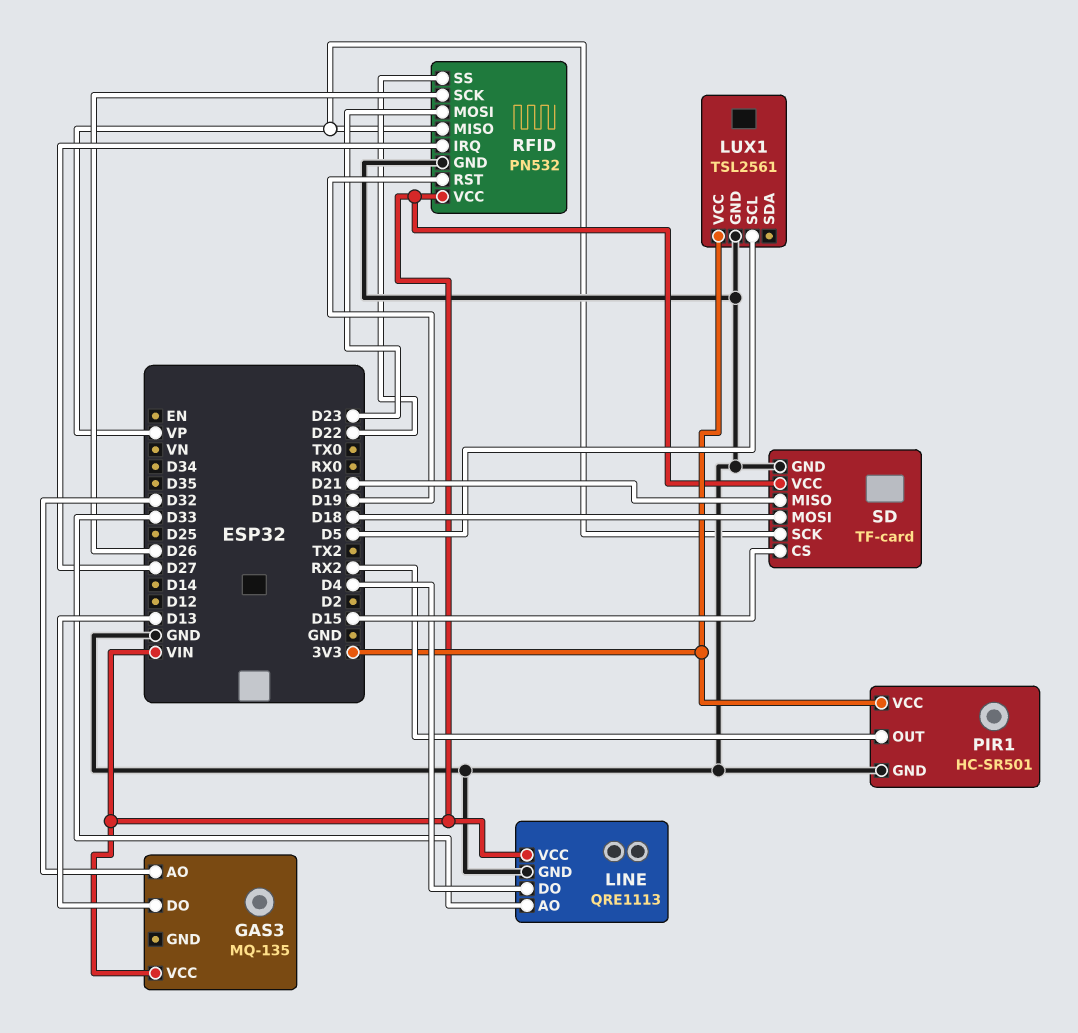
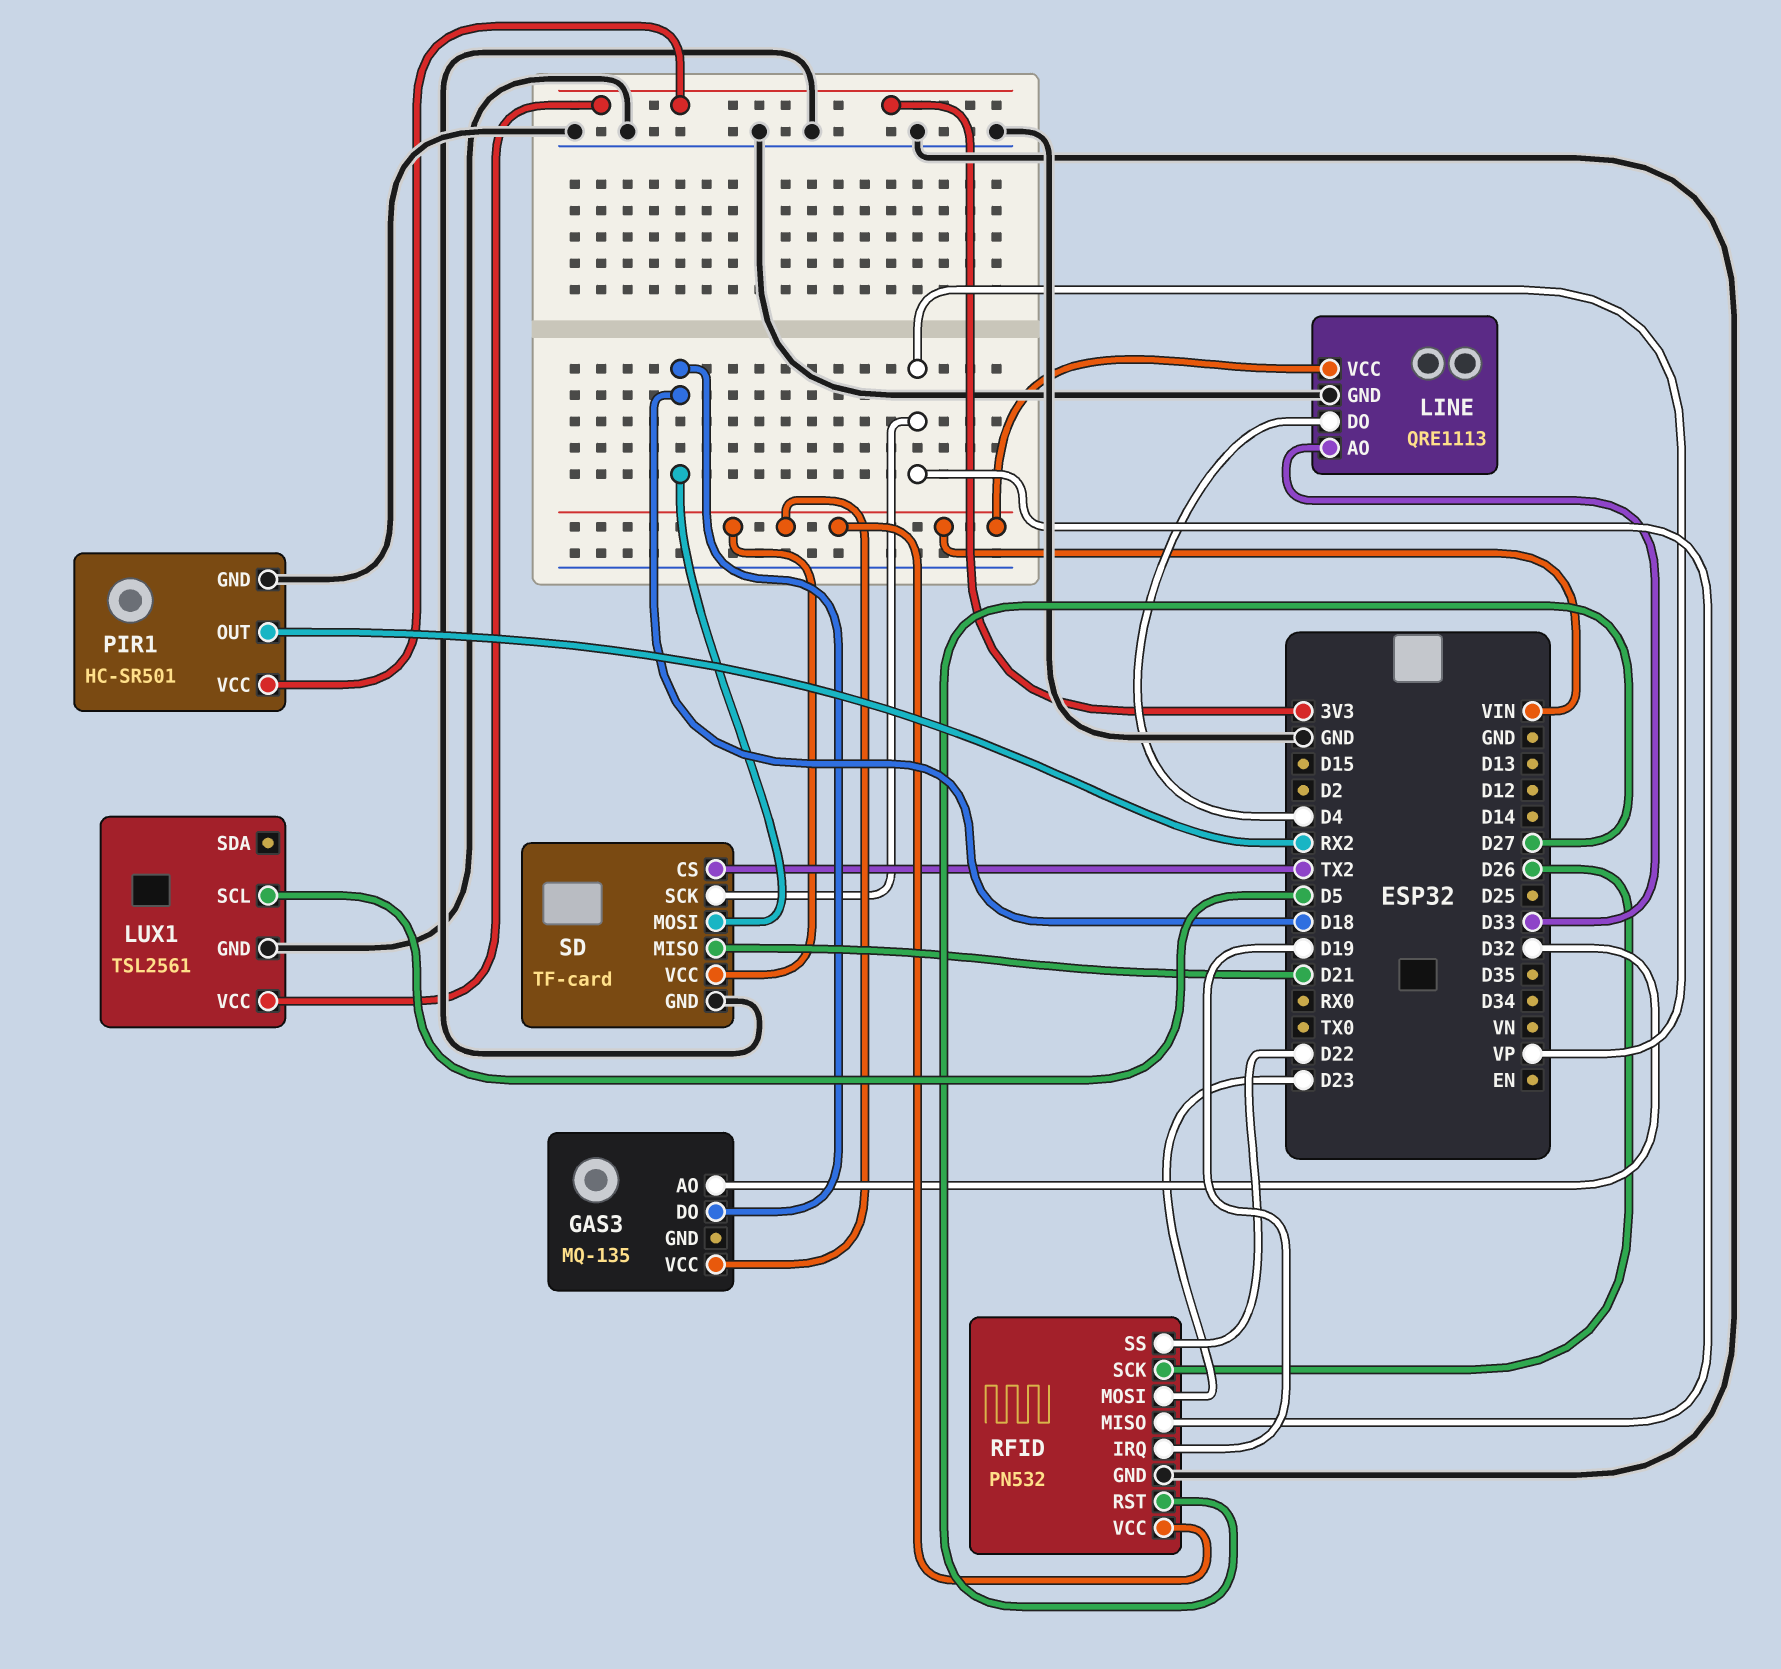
GAS3 pin DO: D13 -> D18
RFID pin IRQ: D27 -> D19
RFID pin RST: D19 -> D27
SD pin CS: D15 -> TX2

